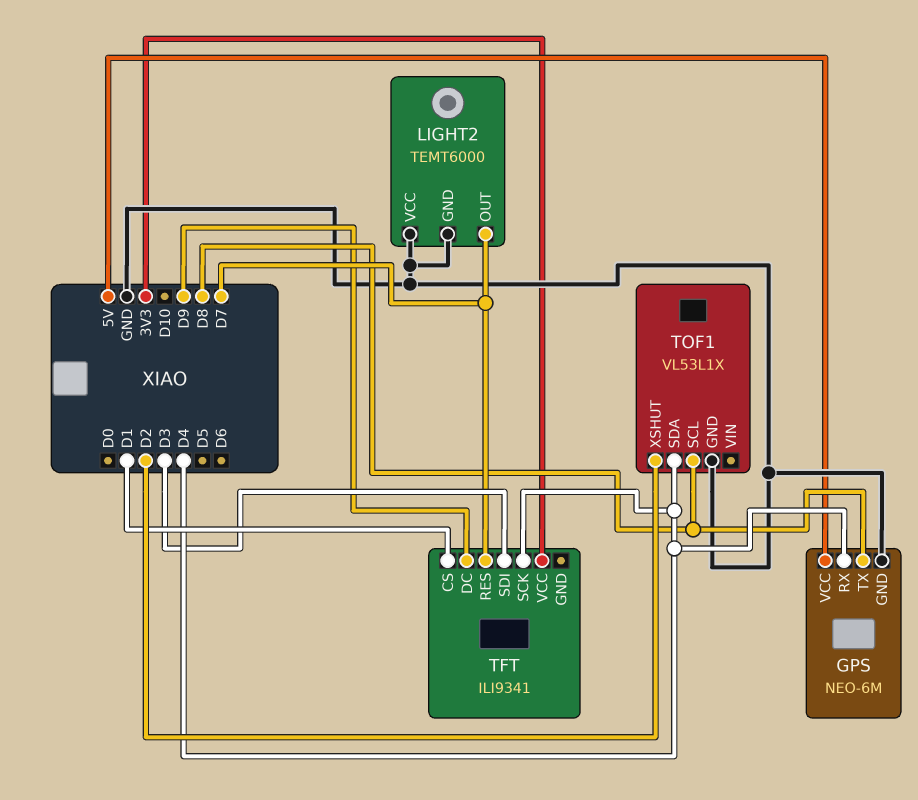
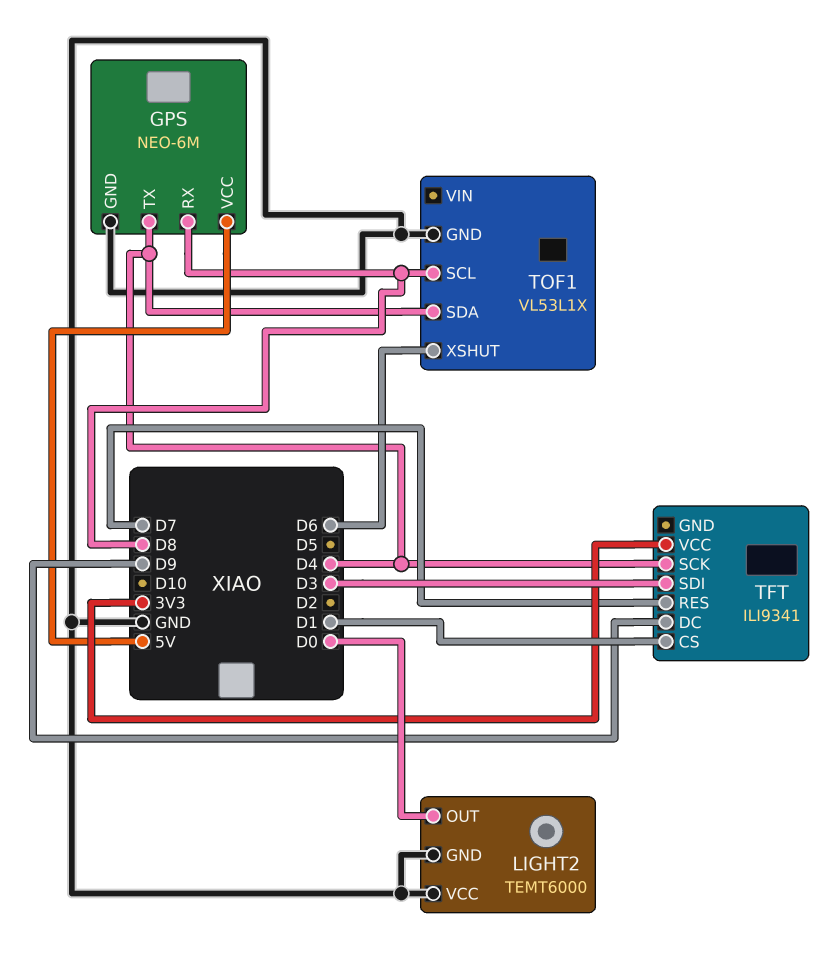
GPS pin RX: D4 -> D8
GPS pin TX: D8 -> D4
LIGHT2 pin OUT: D7 -> D0
TOF1 pin XSHUT: D2 -> D6

